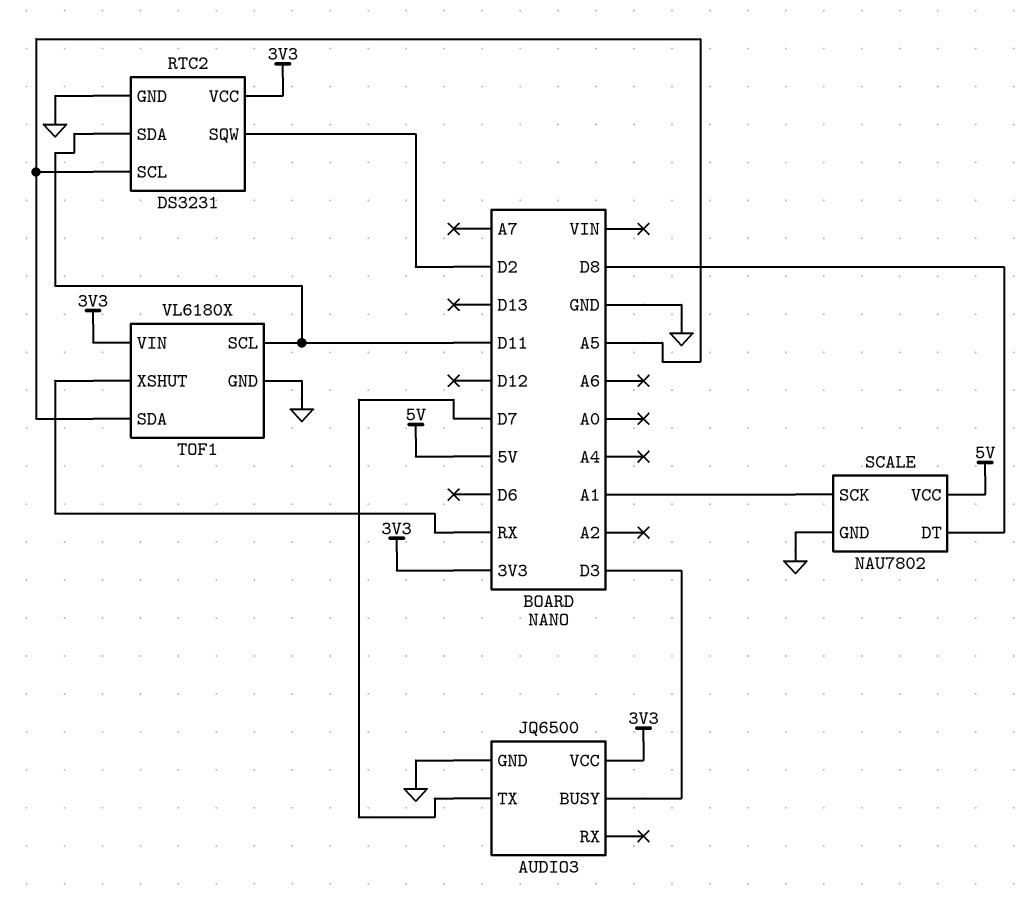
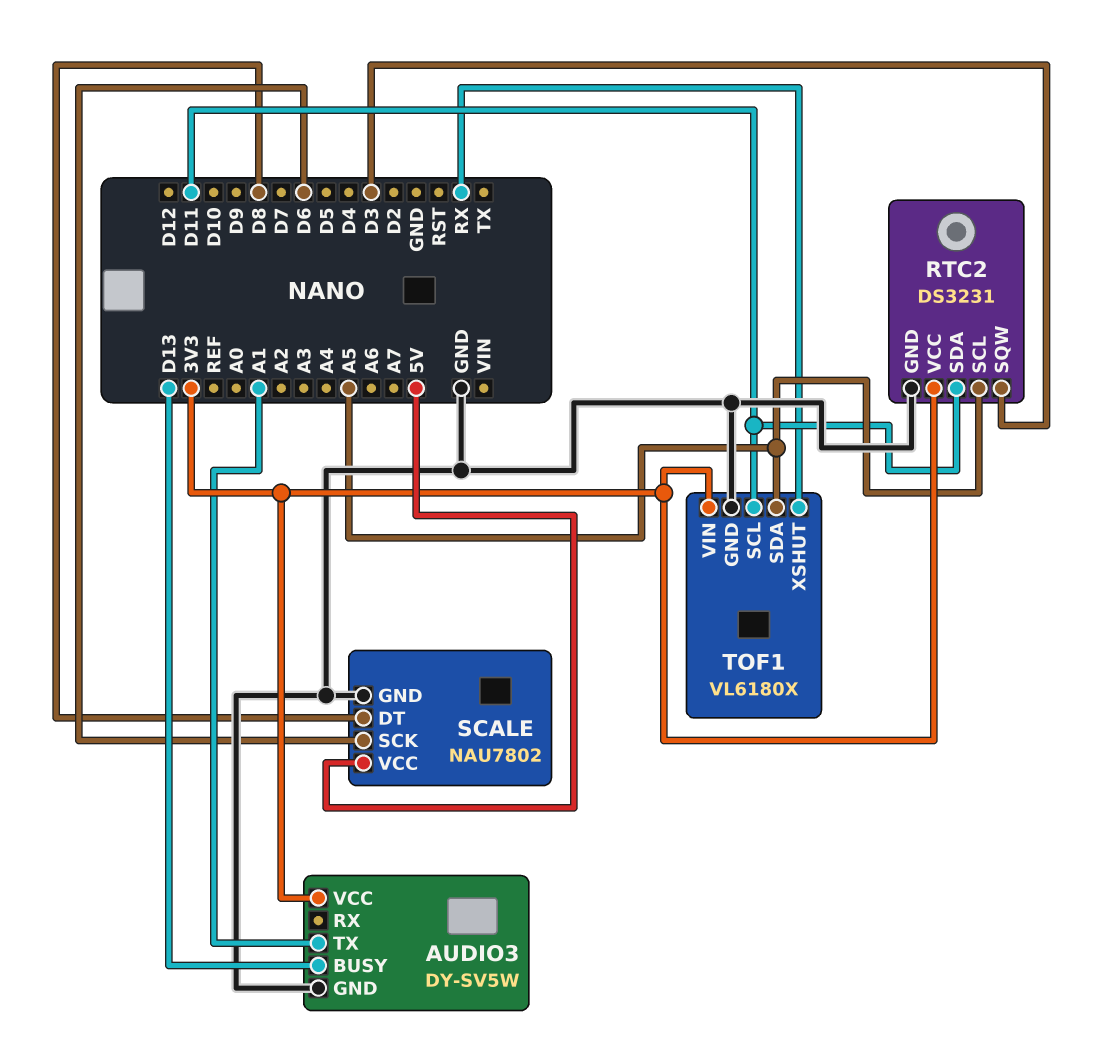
AUDIO3: JQ6500 -> DY-SV5W
AUDIO3 pin BUSY: D3 -> D13
AUDIO3 pin TX: D7 -> A1
RTC2 pin SQW: D2 -> D3
SCALE pin SCK: A1 -> D6

